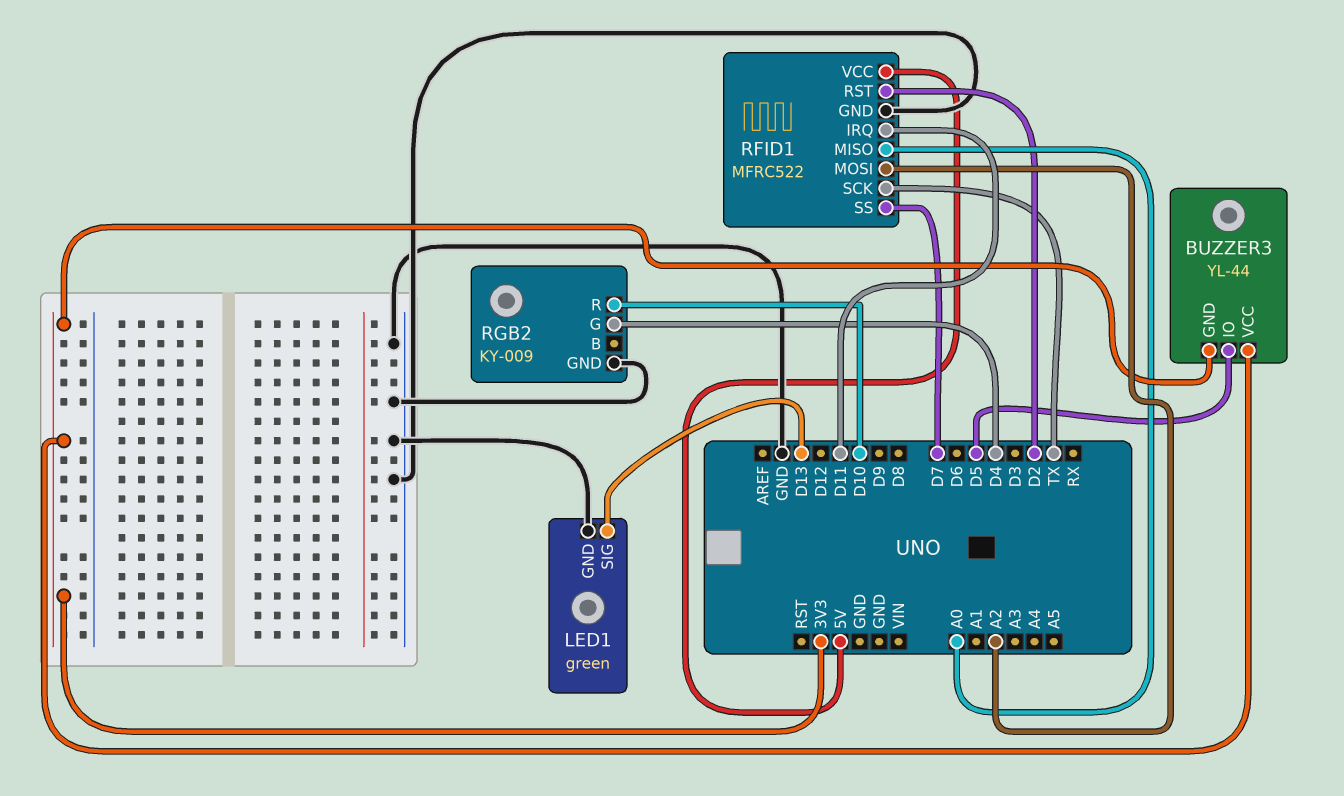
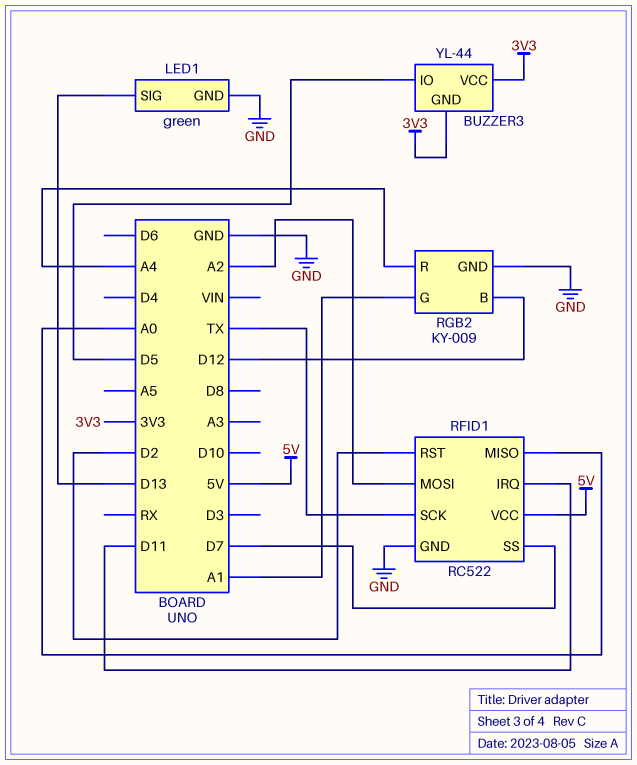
RFID1: MFRC522 -> RC522
RGB2 pin B: none -> D12
RGB2 pin G: D4 -> A1
RGB2 pin R: D10 -> A4

